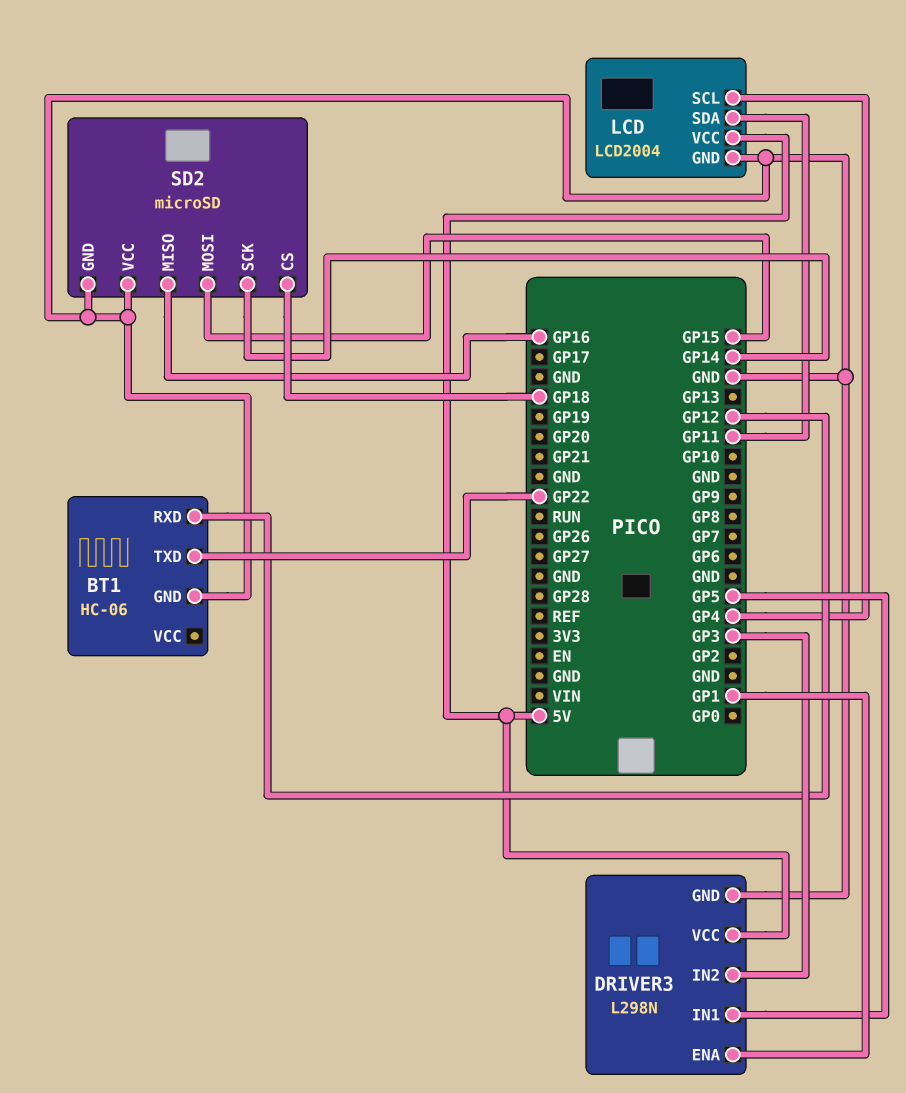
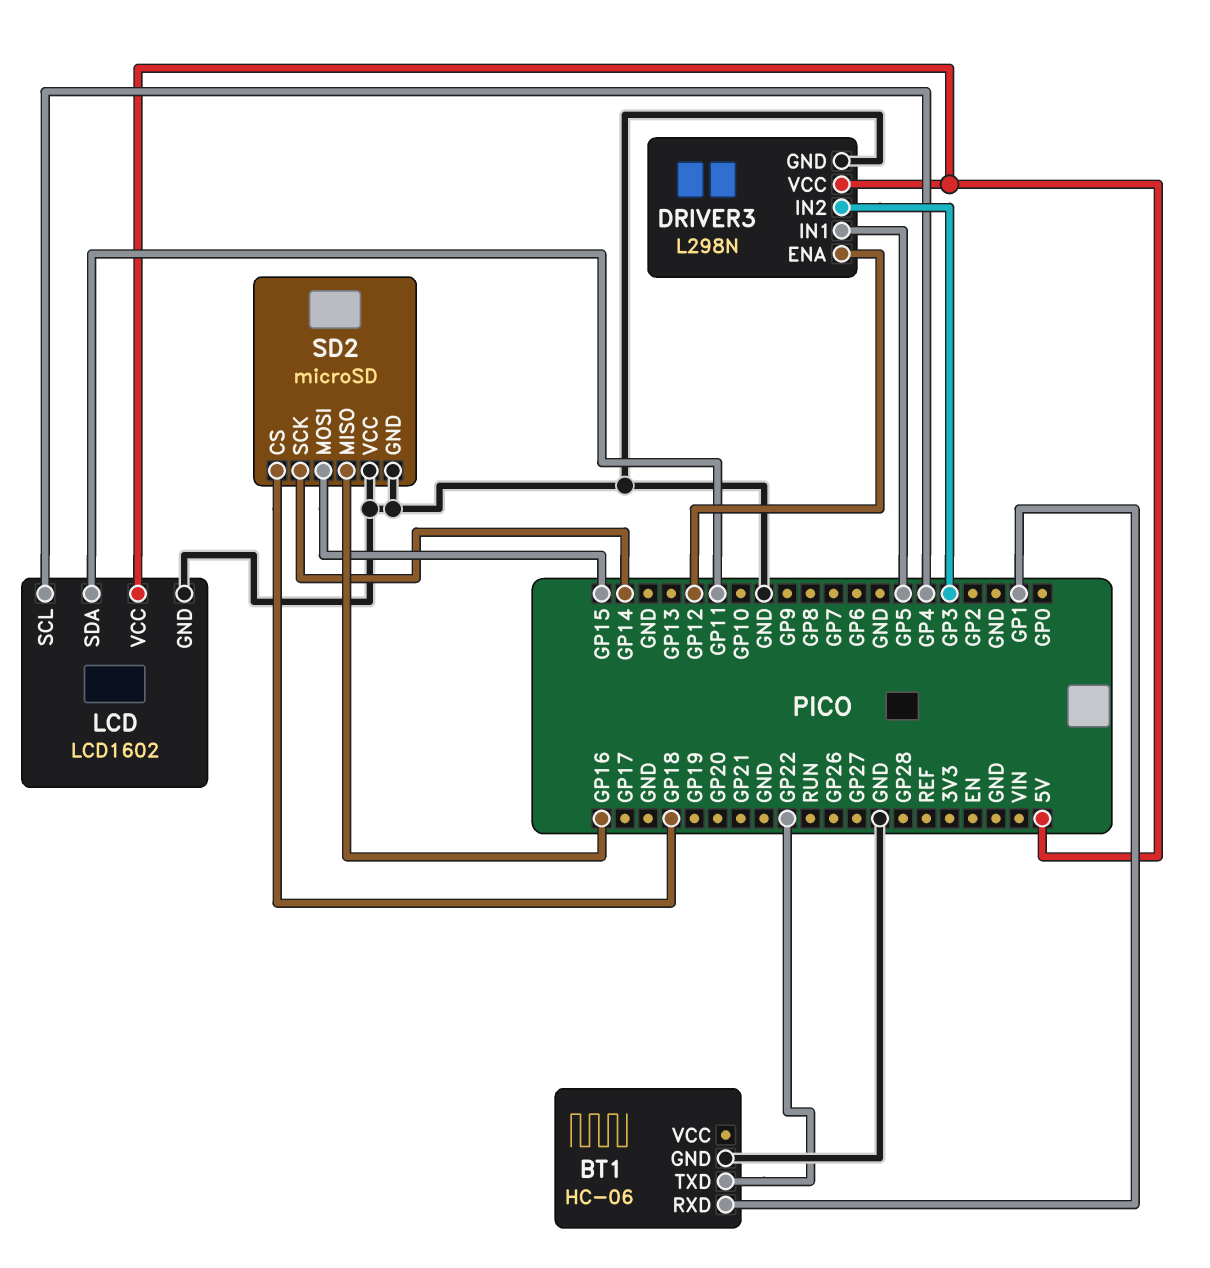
BT1 pin RXD: GP12 -> GP1
DRIVER3 pin ENA: GP1 -> GP12
LCD: LCD2004 -> LCD1602

